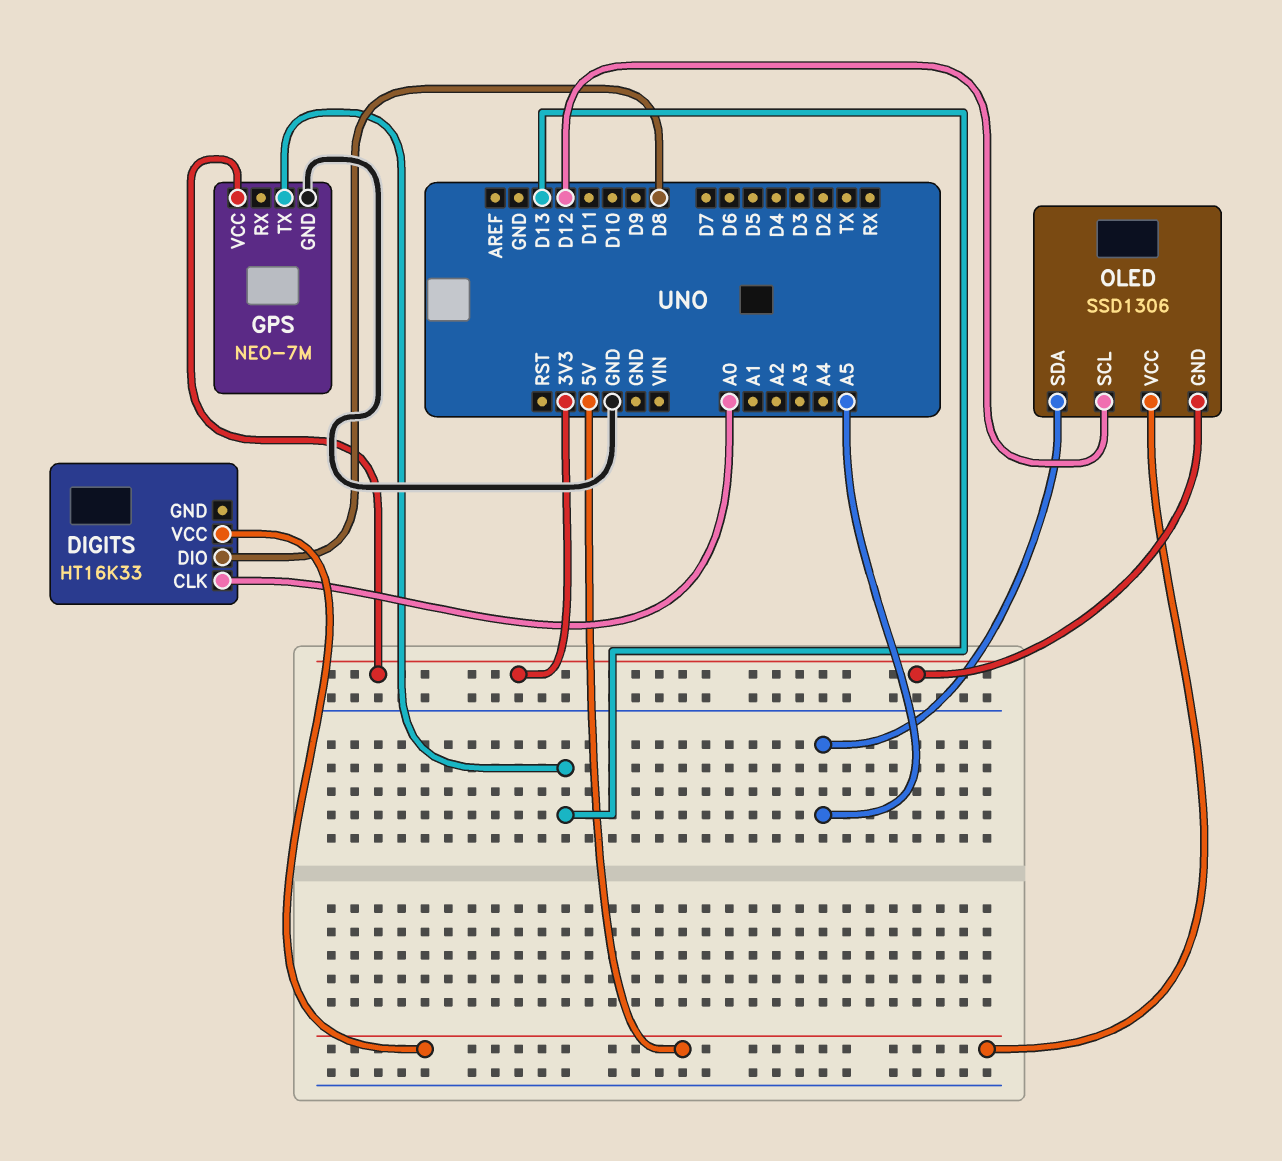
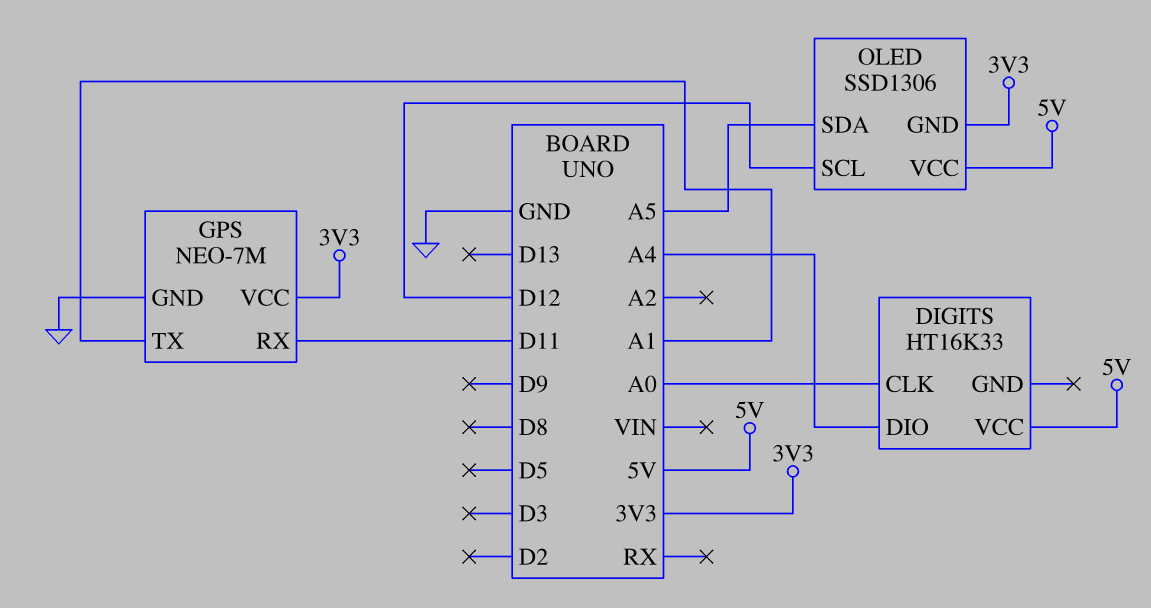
DIGITS pin DIO: D8 -> A4
GPS pin RX: none -> D11
GPS pin TX: D13 -> A1

